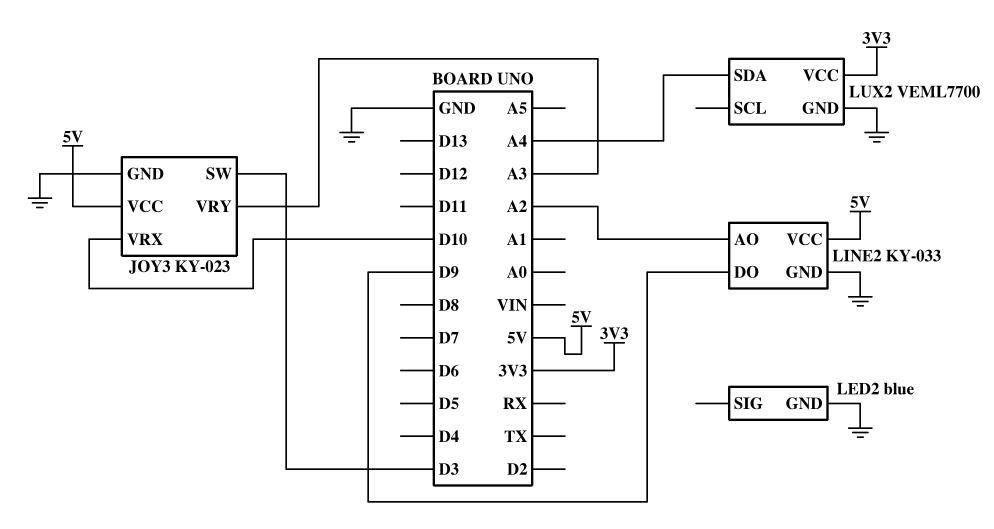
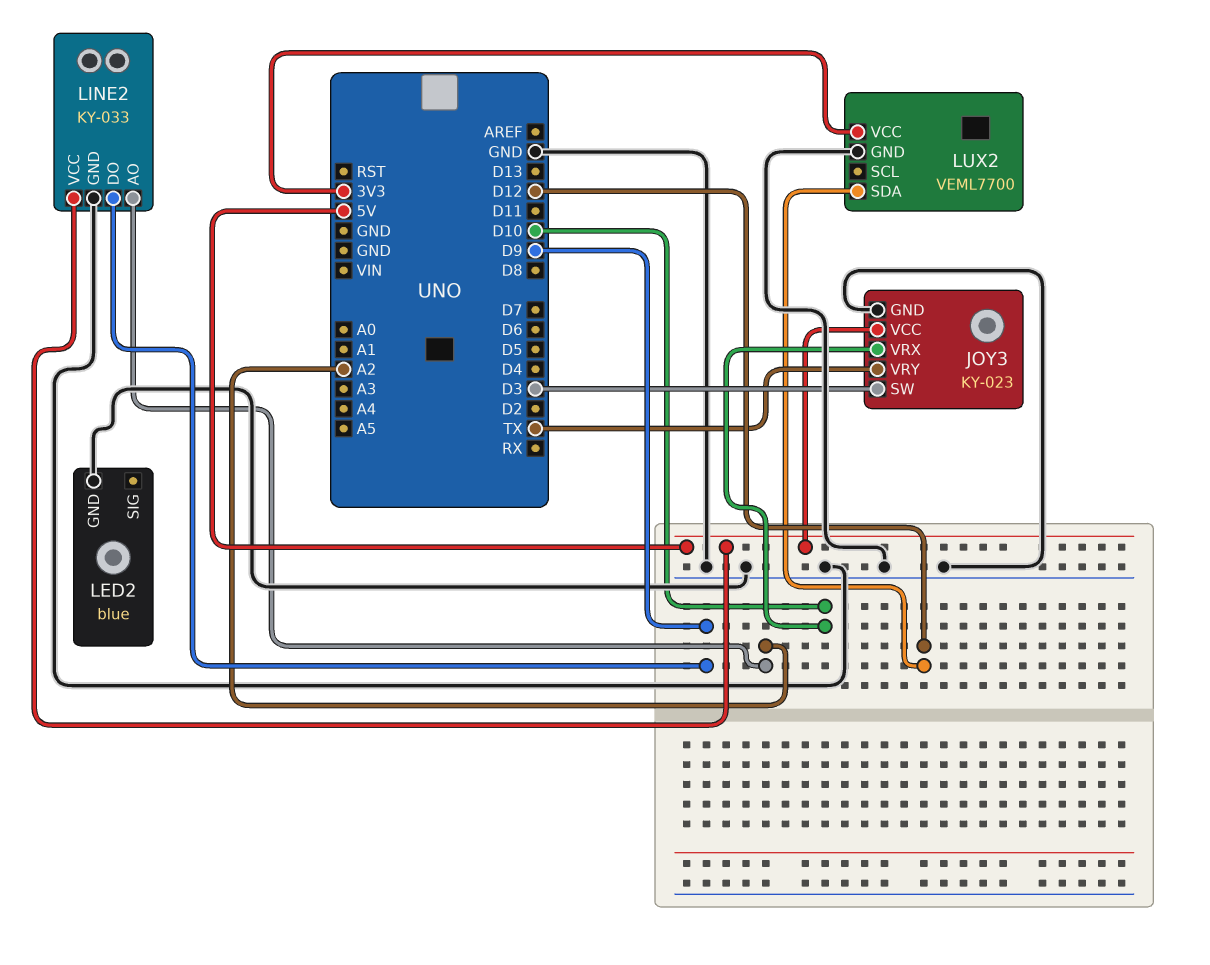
JOY3 pin VRY: A3 -> TX
LUX2 pin SDA: A4 -> D12

